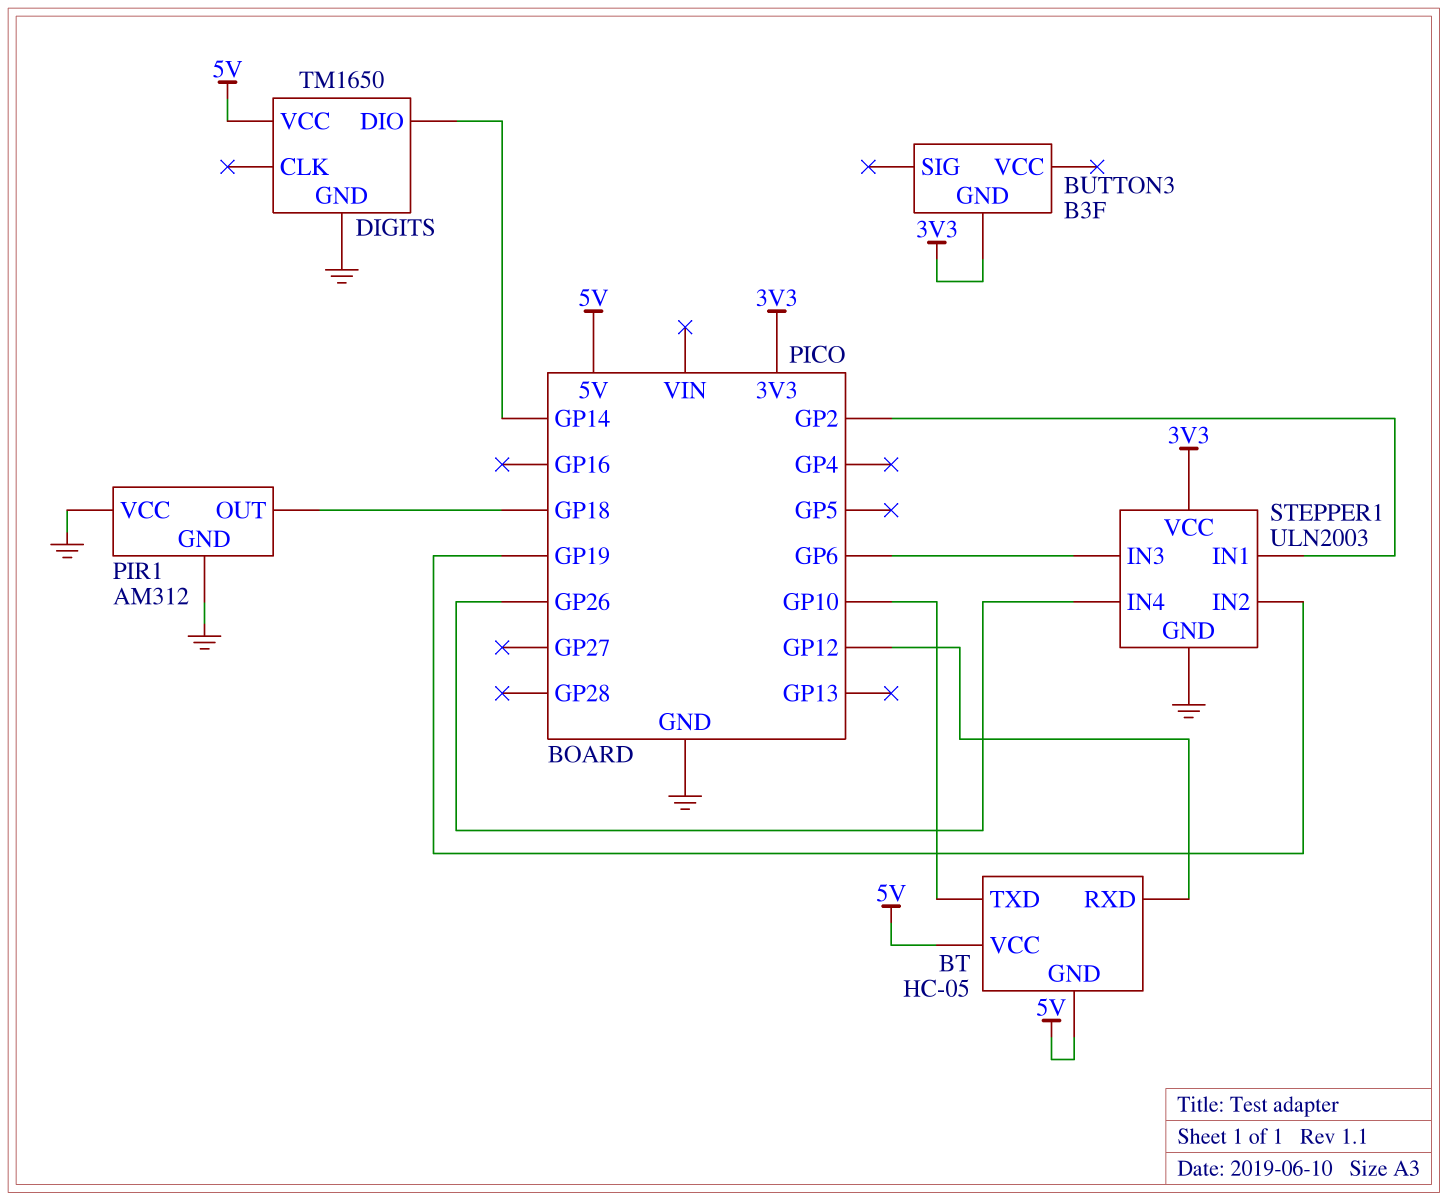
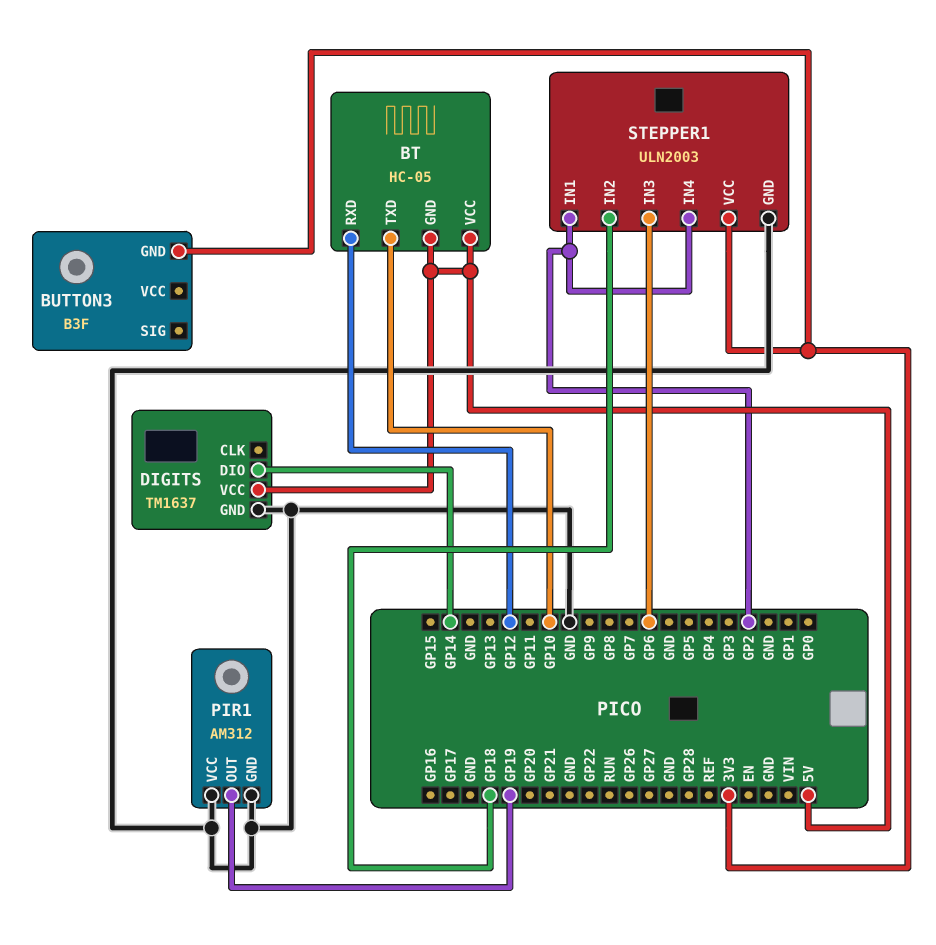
DIGITS: TM1650 -> TM1637
PIR1 pin OUT: GP18 -> GP19
STEPPER1 pin IN2: GP19 -> GP18
STEPPER1 pin IN4: GP26 -> GP2

